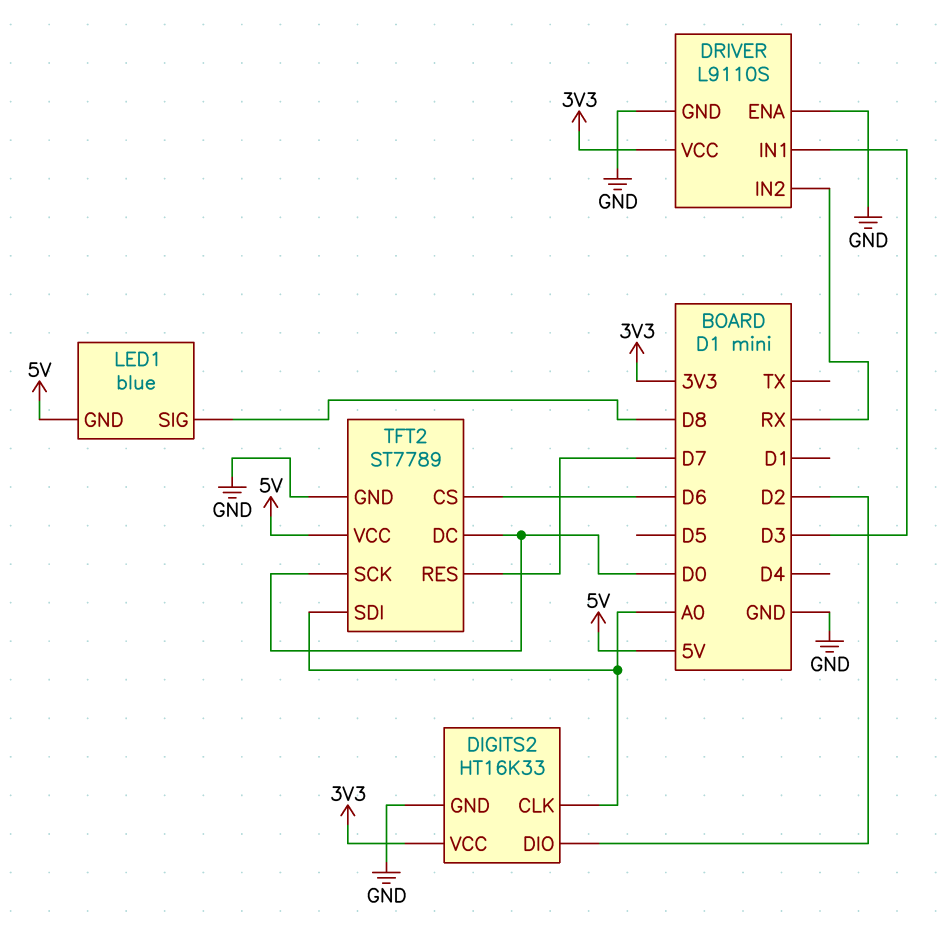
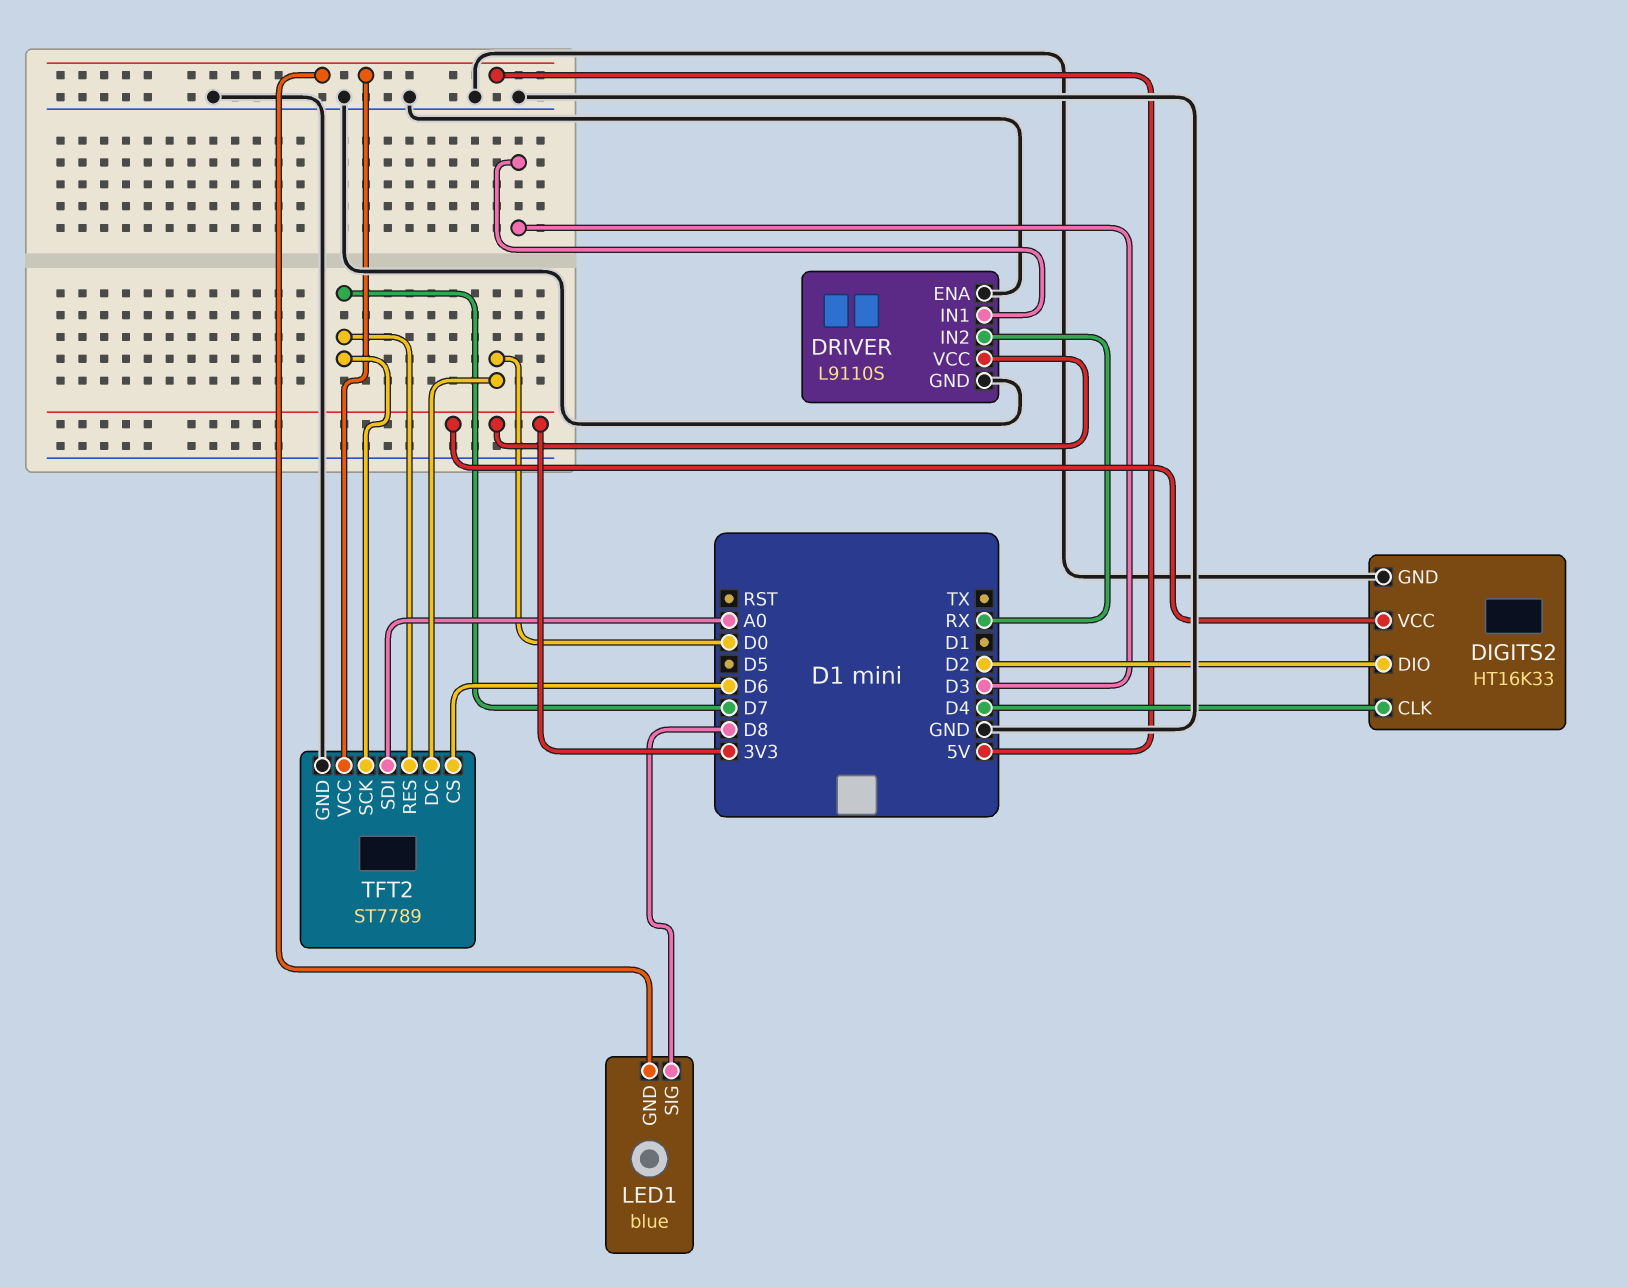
DIGITS2 pin CLK: A0 -> D4
TFT2 pin SCK: D0 -> D7

